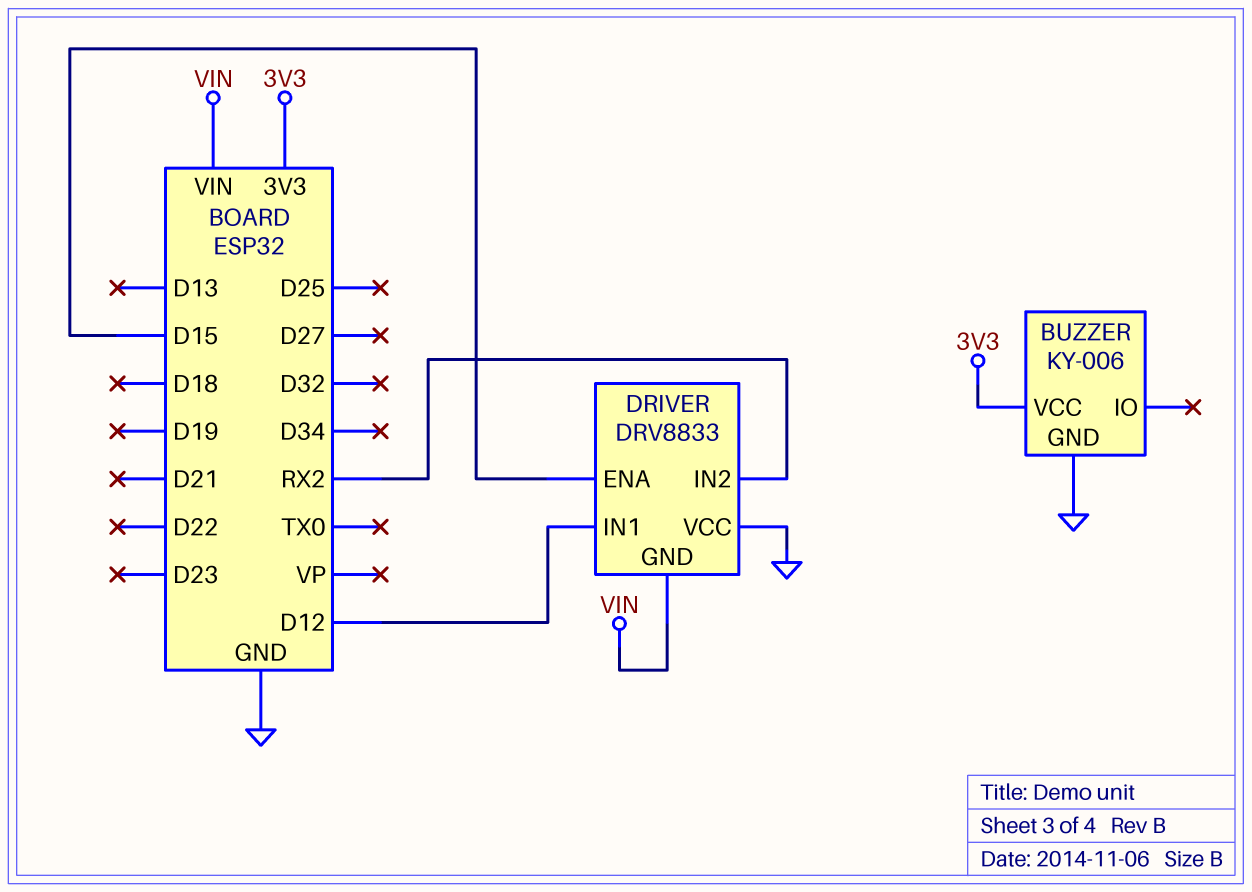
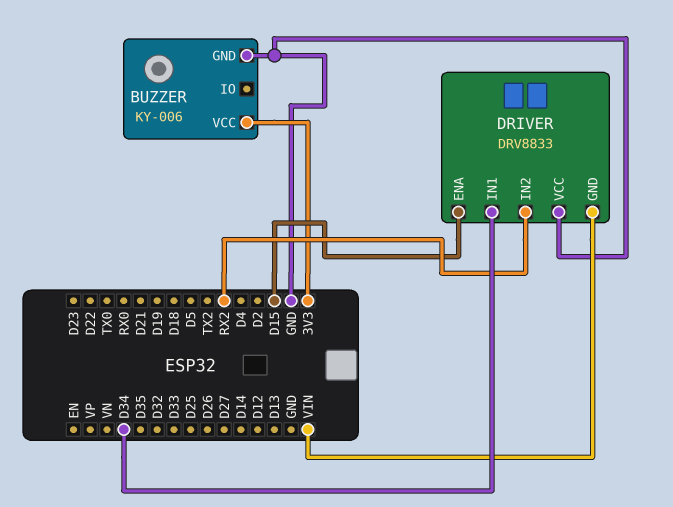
DRIVER pin IN1: D12 -> D34

